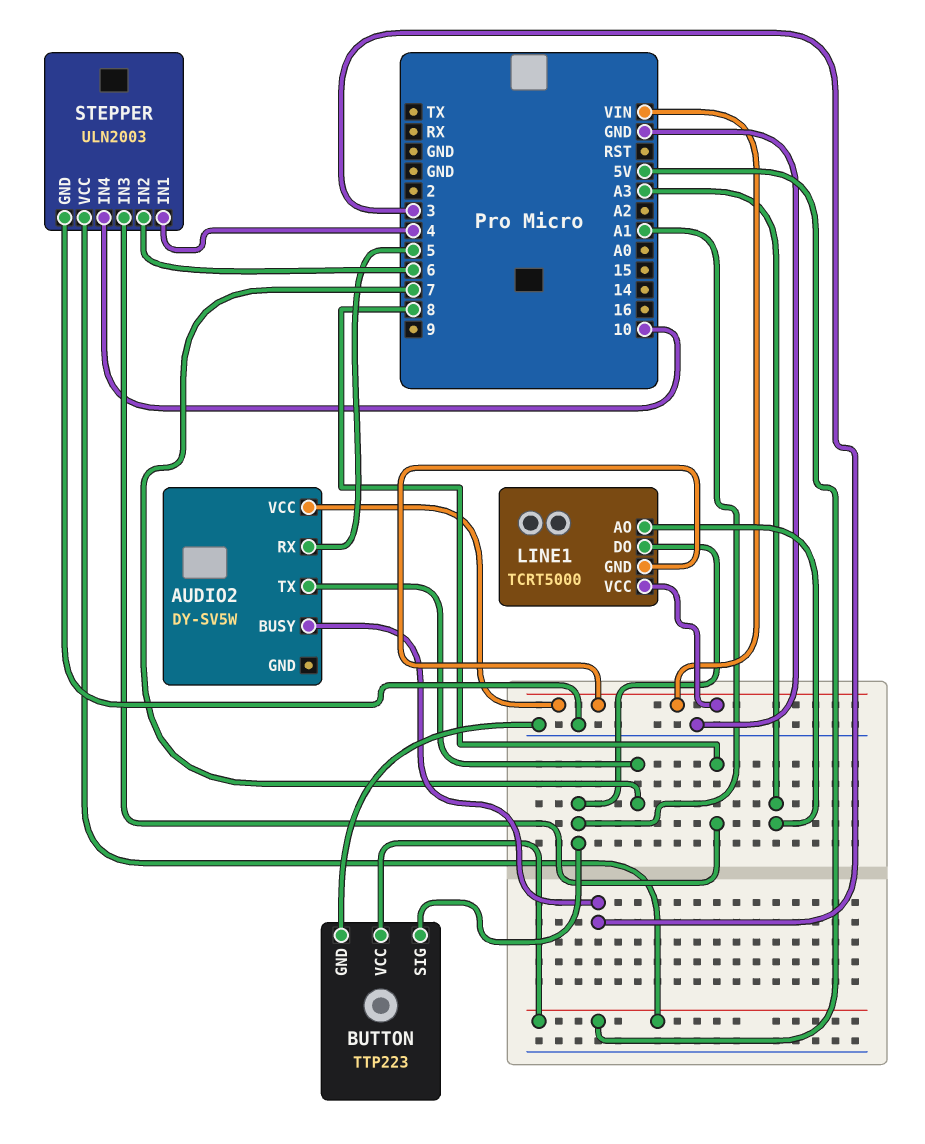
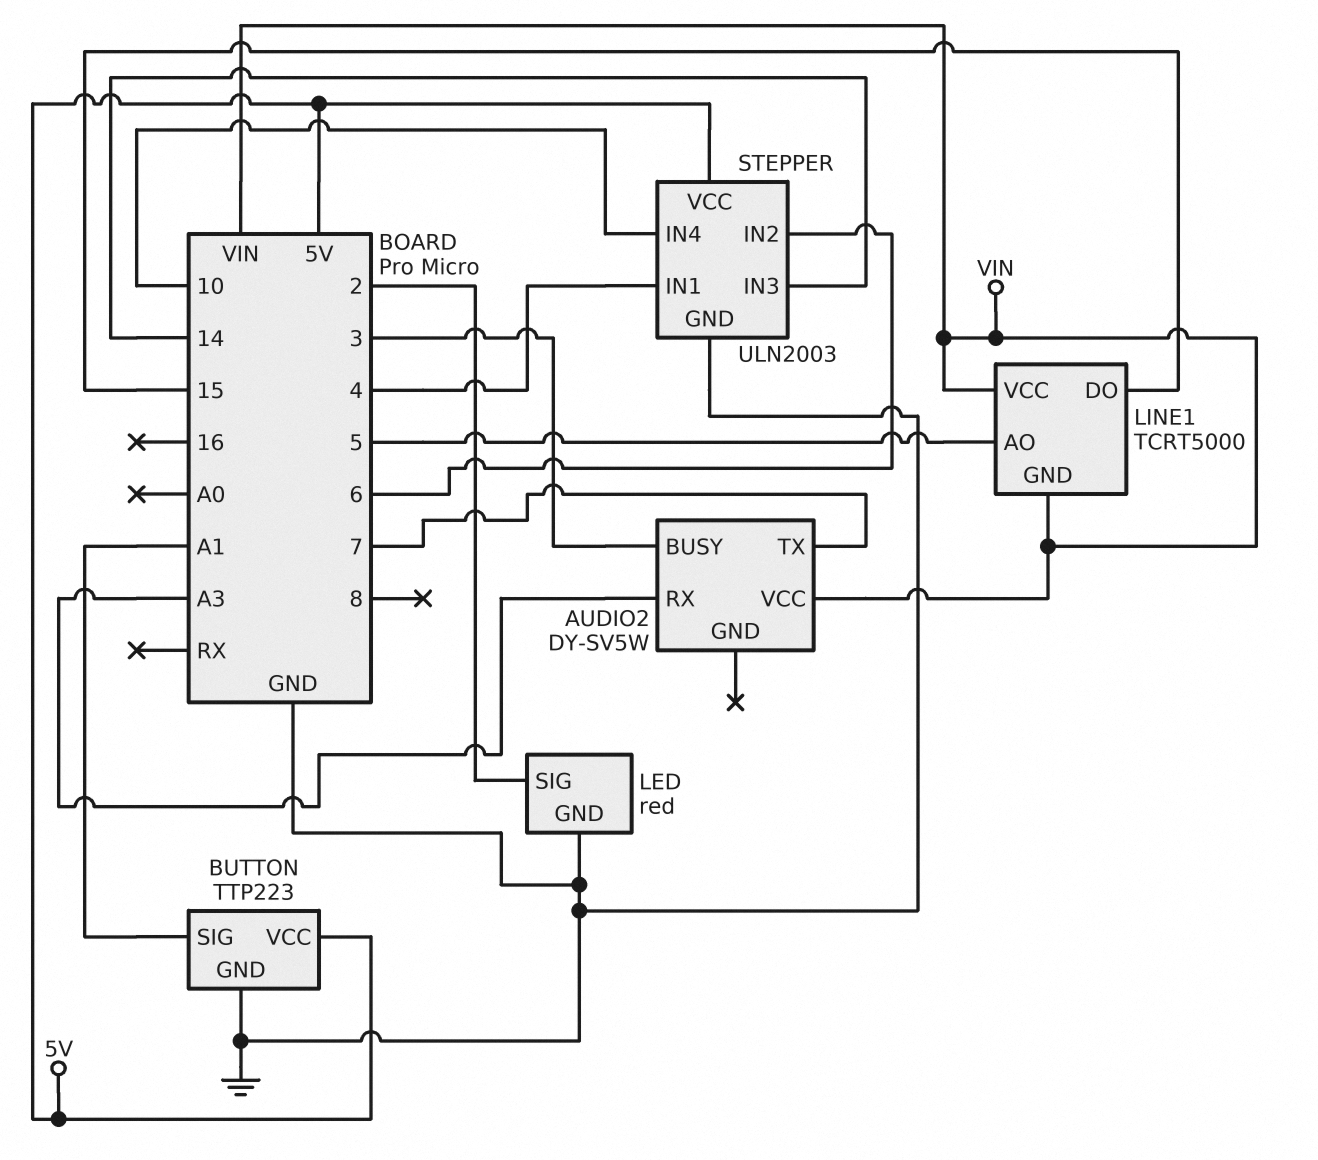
AUDIO2 pin RX: 5 -> A3
LED: none -> red
LED pin GND: none -> GND
LED pin SIG: none -> 2
LINE1 pin AO: A3 -> 5
LINE1 pin DO: A1 -> 15
STEPPER pin IN3: 8 -> 14

